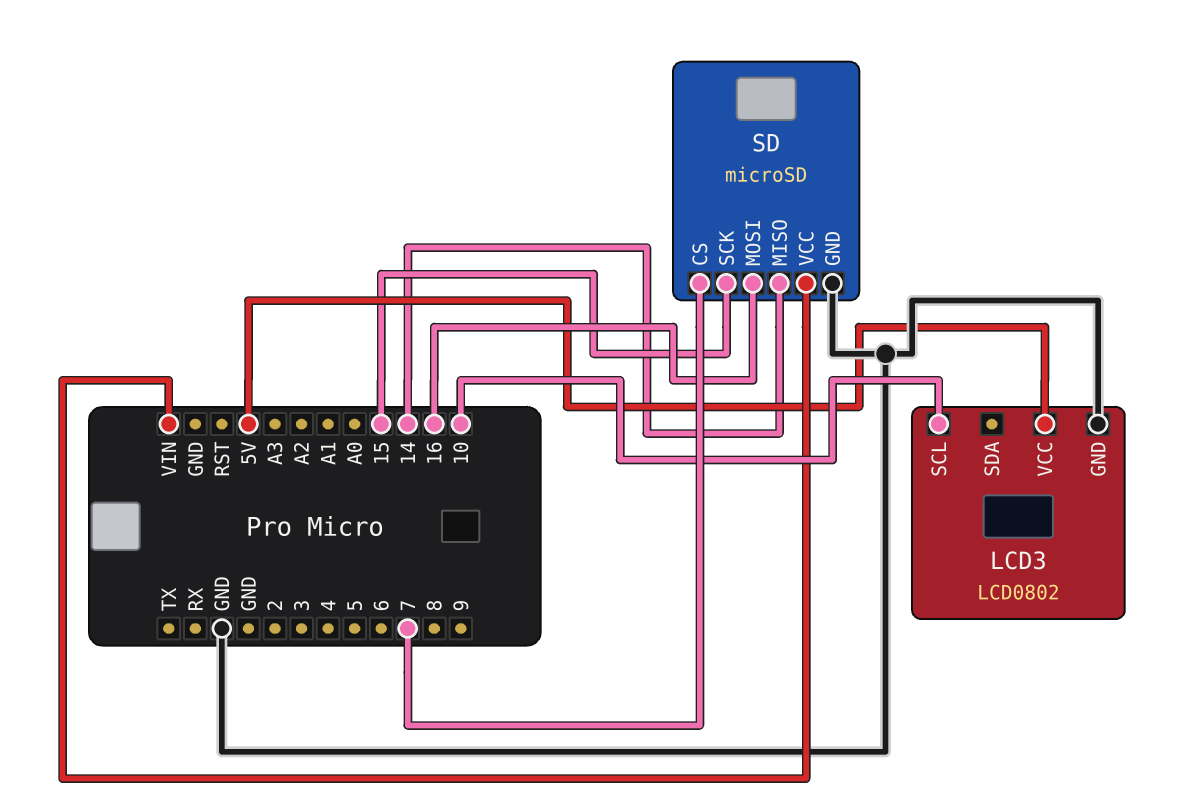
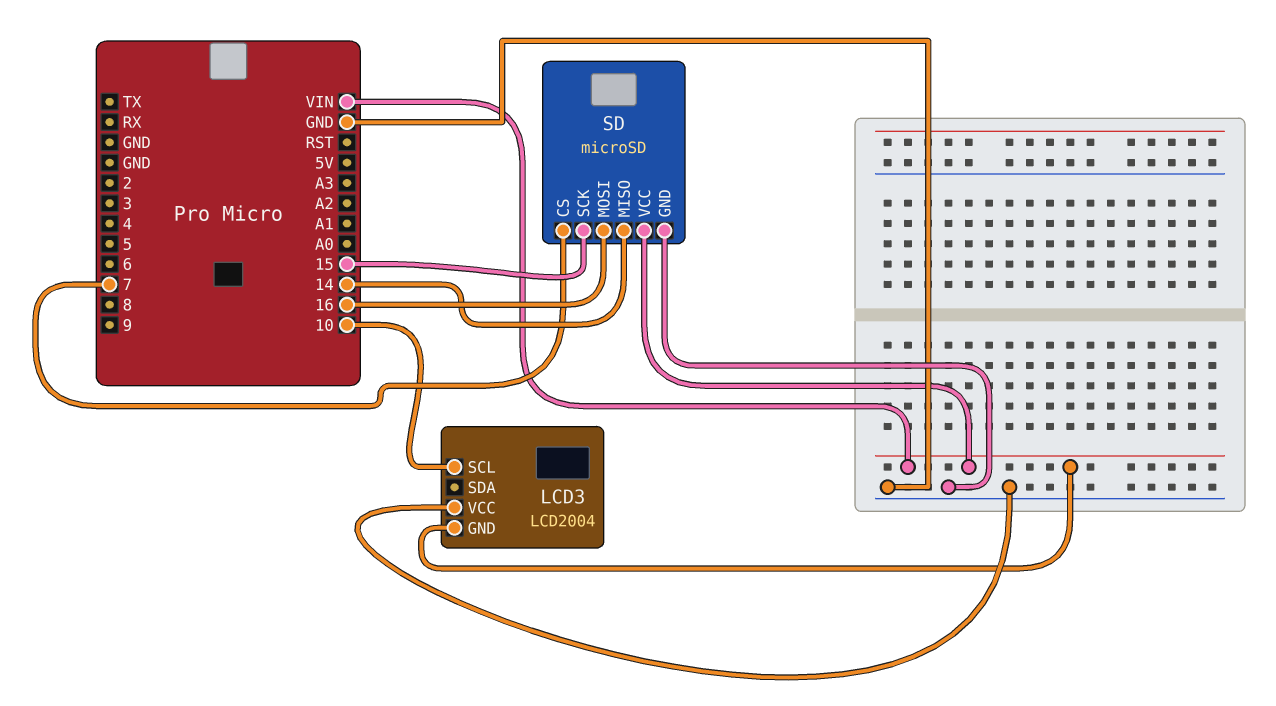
LCD3: LCD0802 -> LCD2004
LCD3 pin GND: GND -> VIN
LCD3 pin VCC: 5V -> GND

